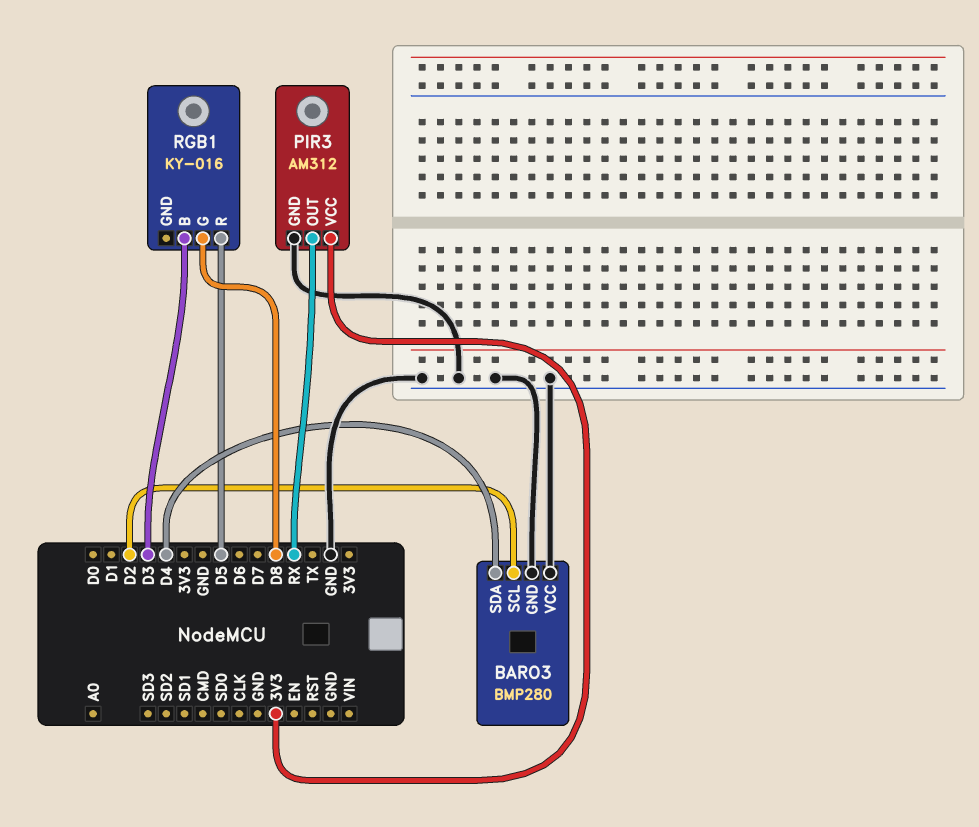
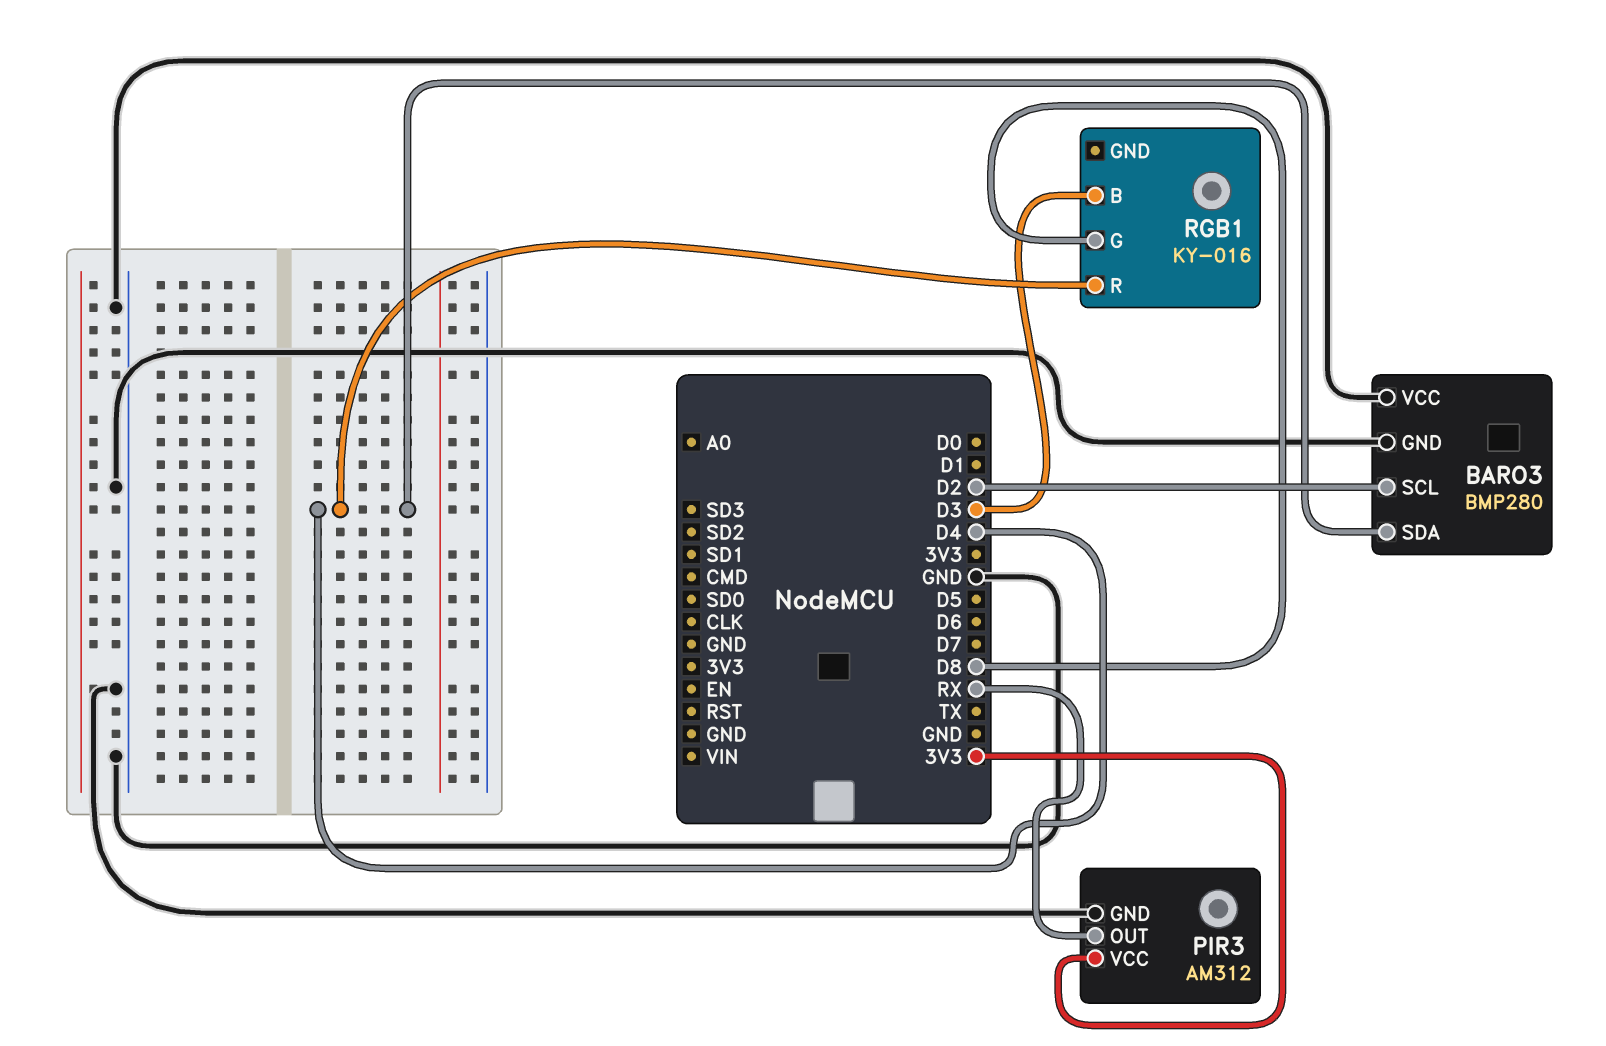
RGB1 pin R: D5 -> D4

